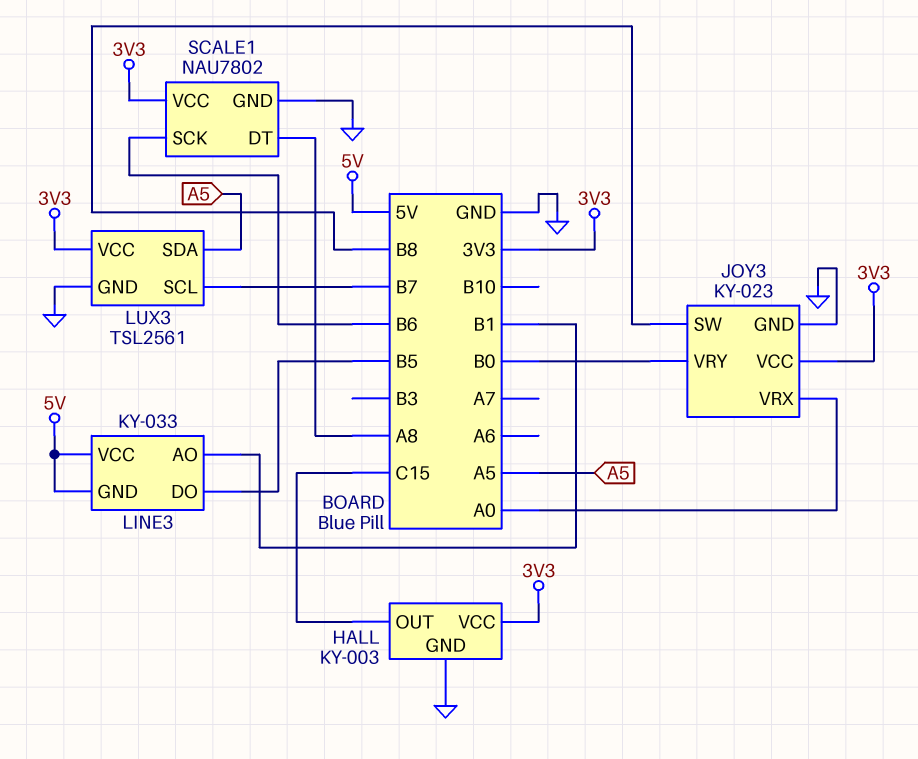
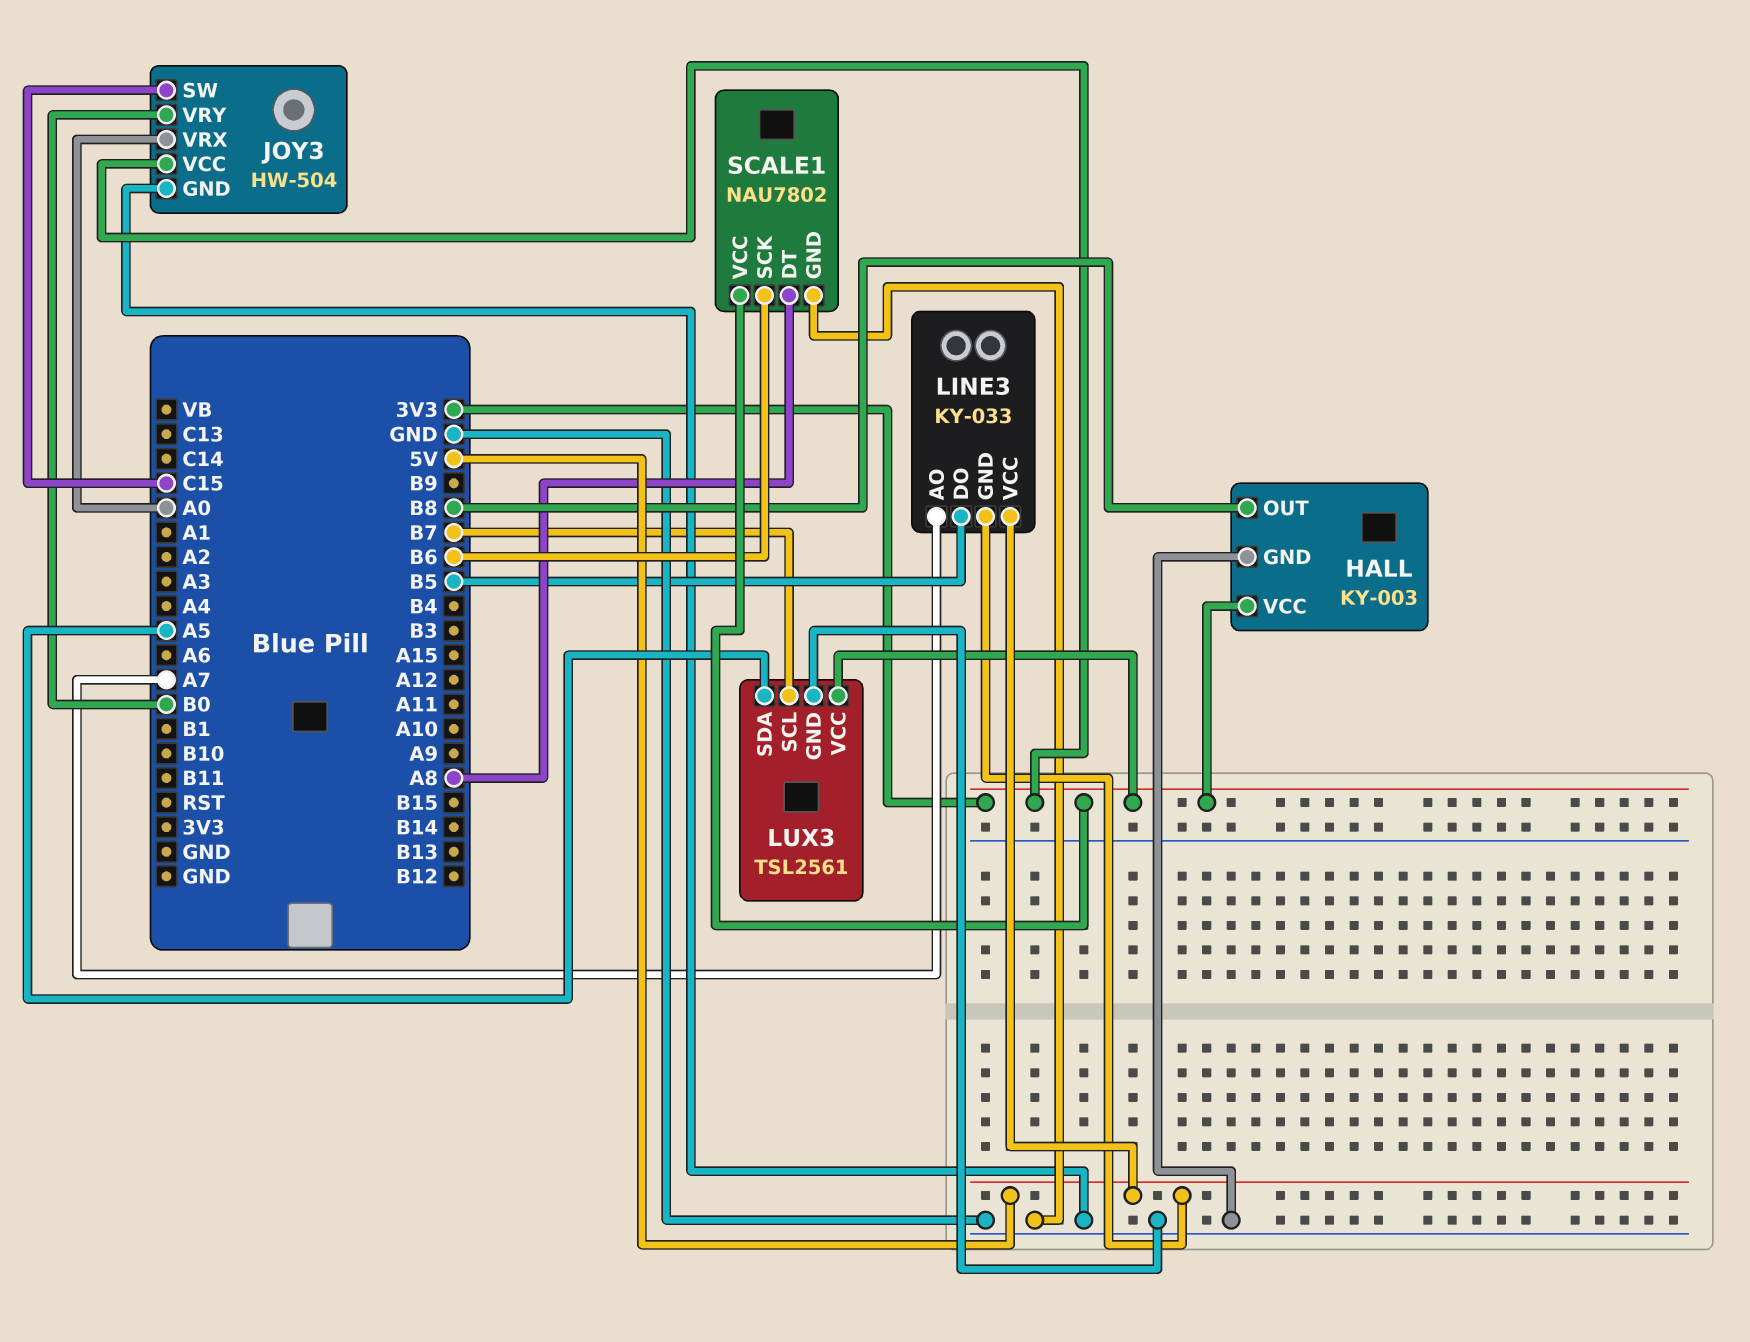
HALL pin OUT: C15 -> B8
JOY3: KY-023 -> HW-504
JOY3 pin SW: B8 -> C15
LINE3 pin AO: B1 -> A7

